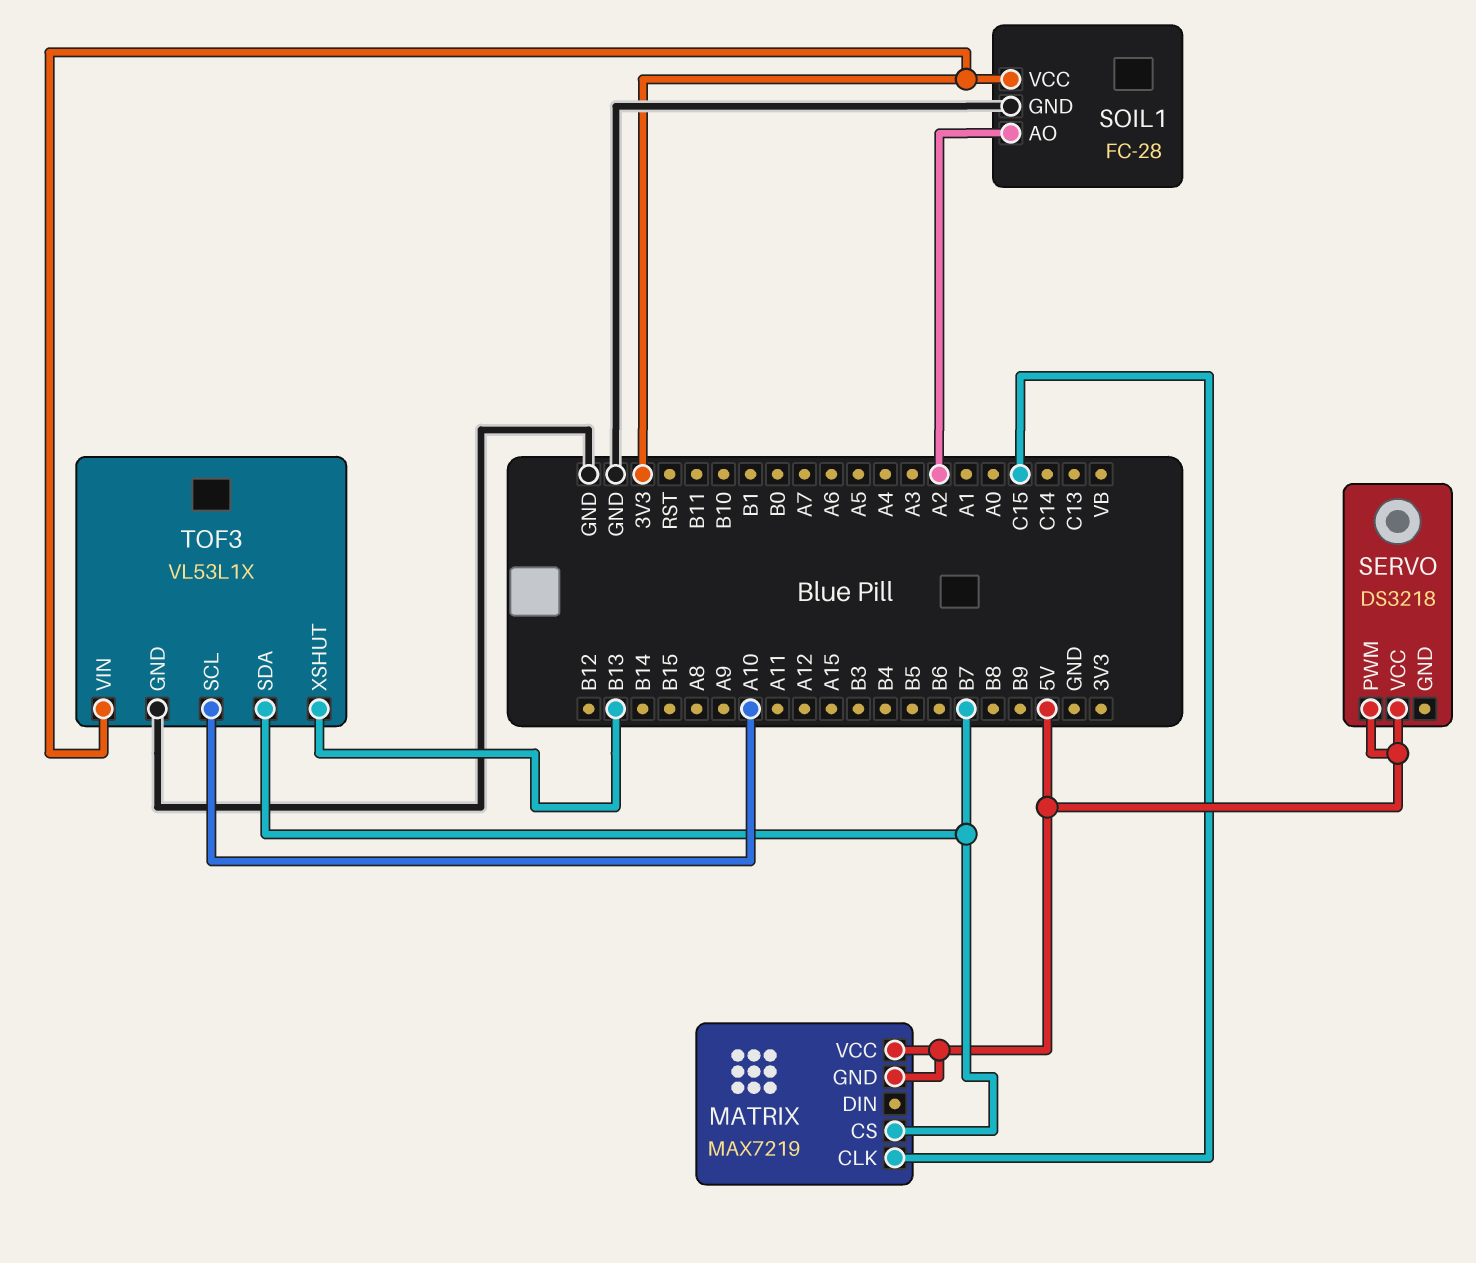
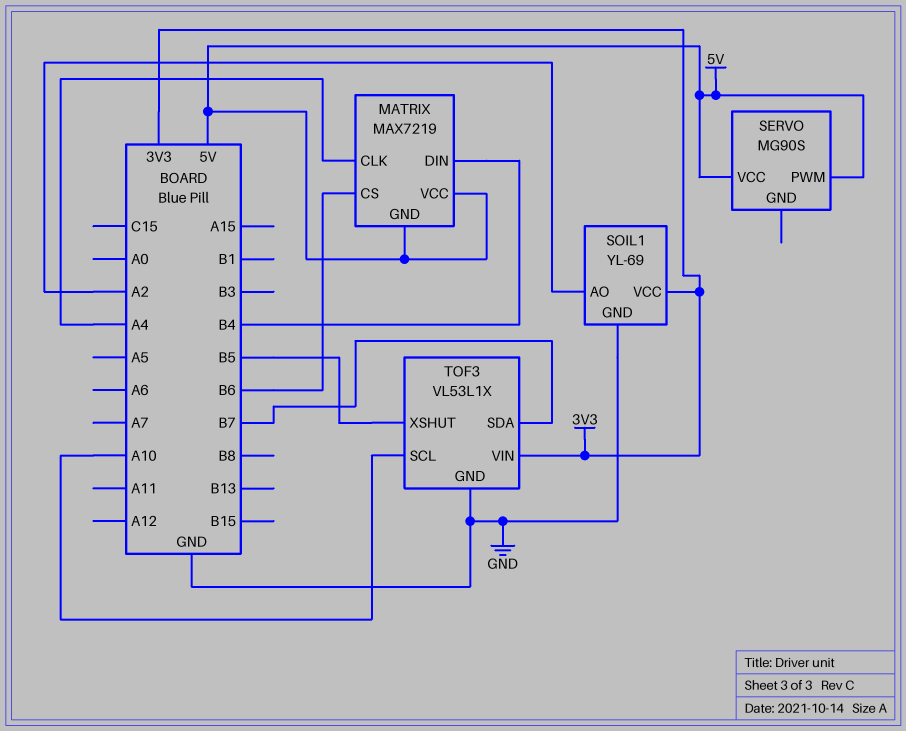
MATRIX pin CLK: C15 -> A4
MATRIX pin CS: B7 -> B6
MATRIX pin DIN: none -> B4
SERVO: DS3218 -> MG90S
SOIL1: FC-28 -> YL-69
TOF3 pin XSHUT: B13 -> B5

